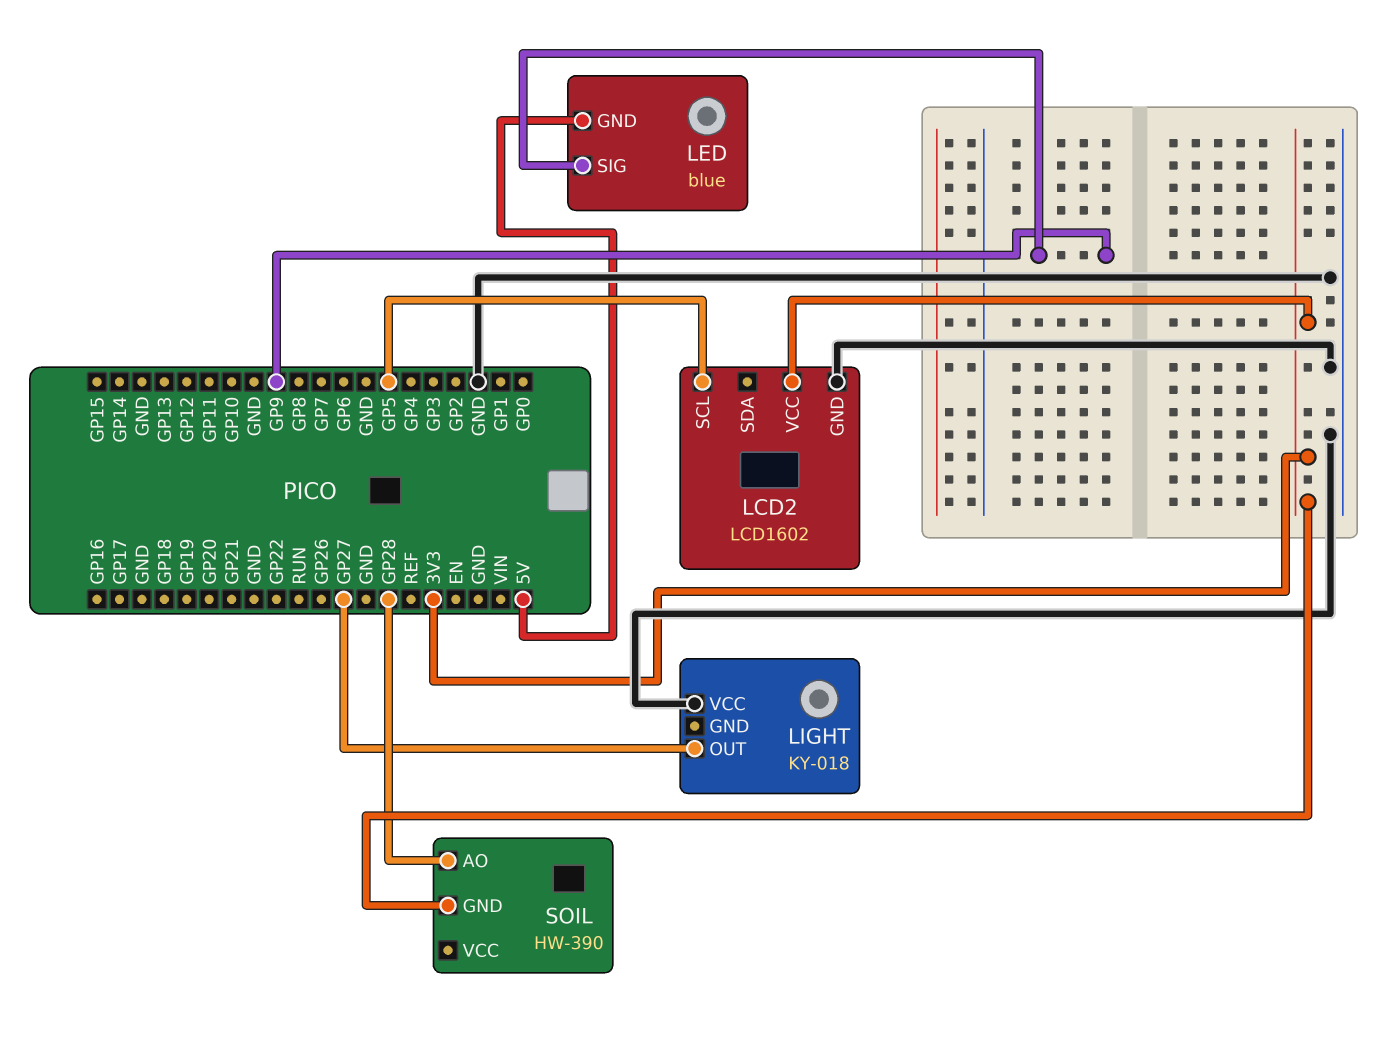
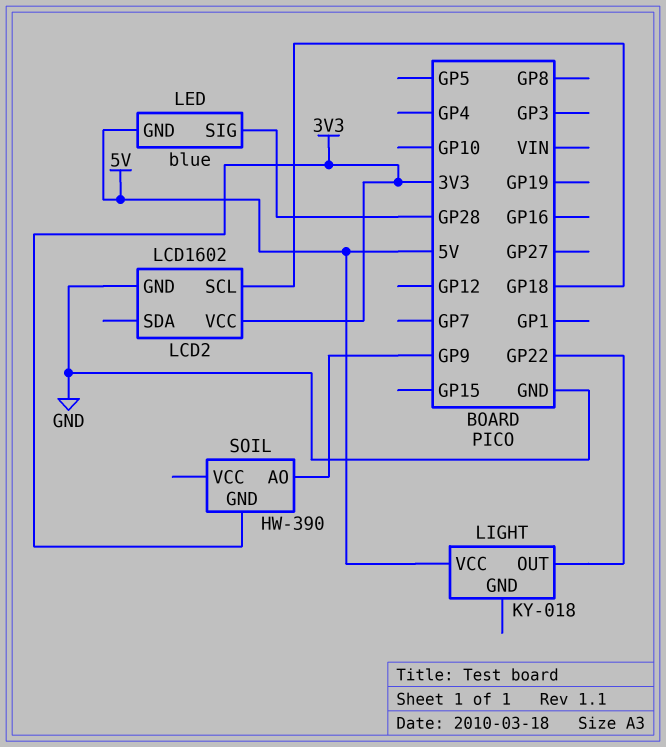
LCD2 pin SCL: GP5 -> GP18
LED pin SIG: GP9 -> GP28
LIGHT pin OUT: GP27 -> GP22
LIGHT pin VCC: GND -> 5V
SOIL pin AO: GP28 -> GP9

